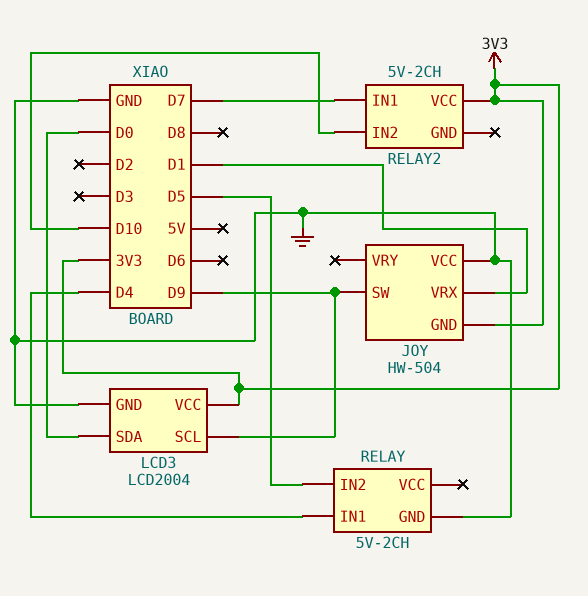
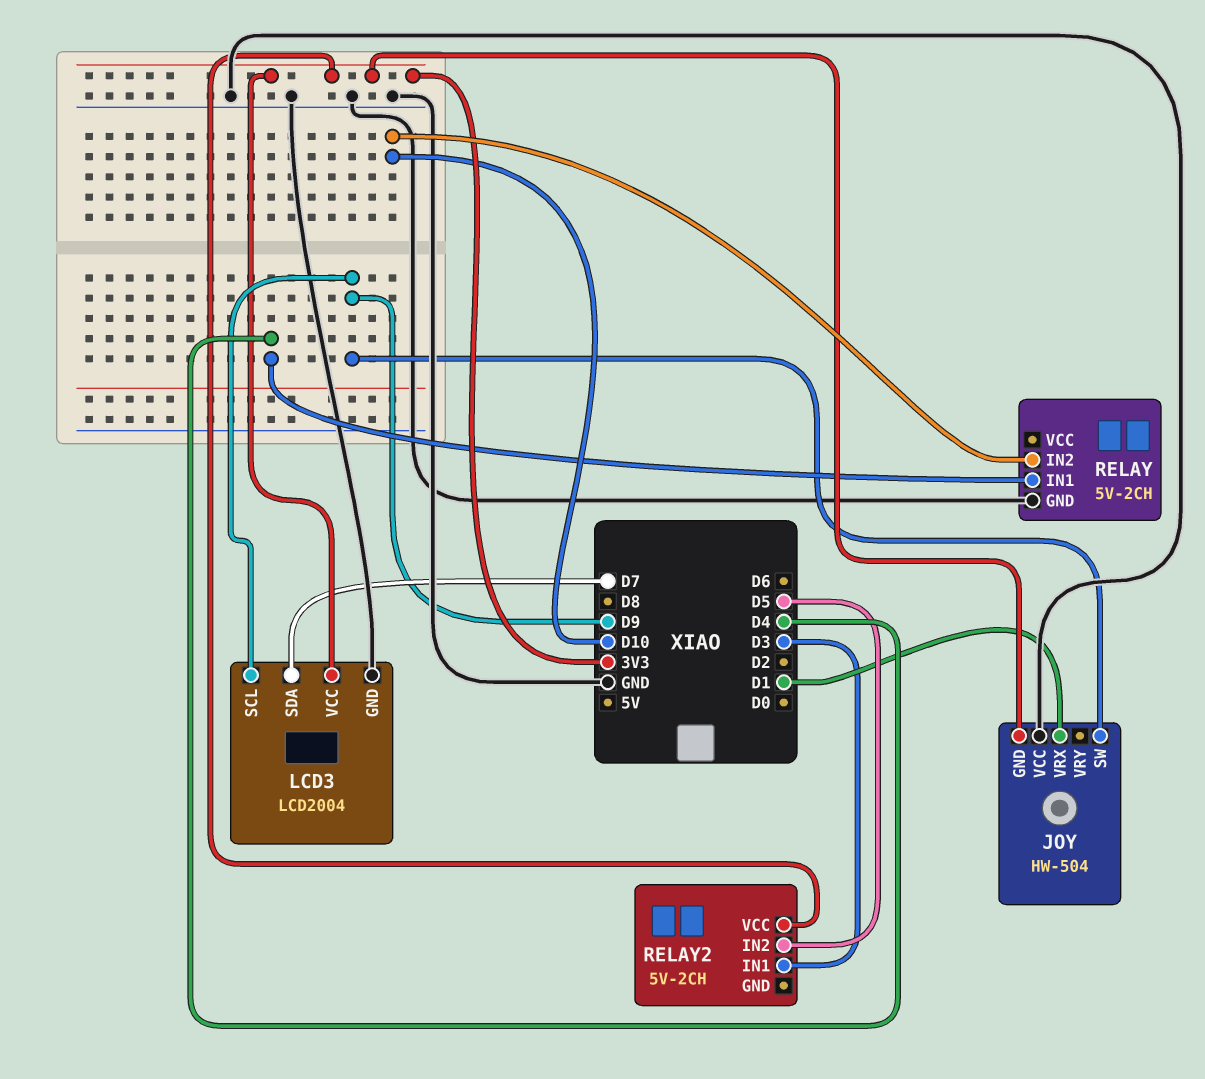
LCD3 pin SDA: D0 -> D7
RELAY pin IN2: D5 -> D10
RELAY2 pin IN1: D7 -> D3
RELAY2 pin IN2: D10 -> D5

